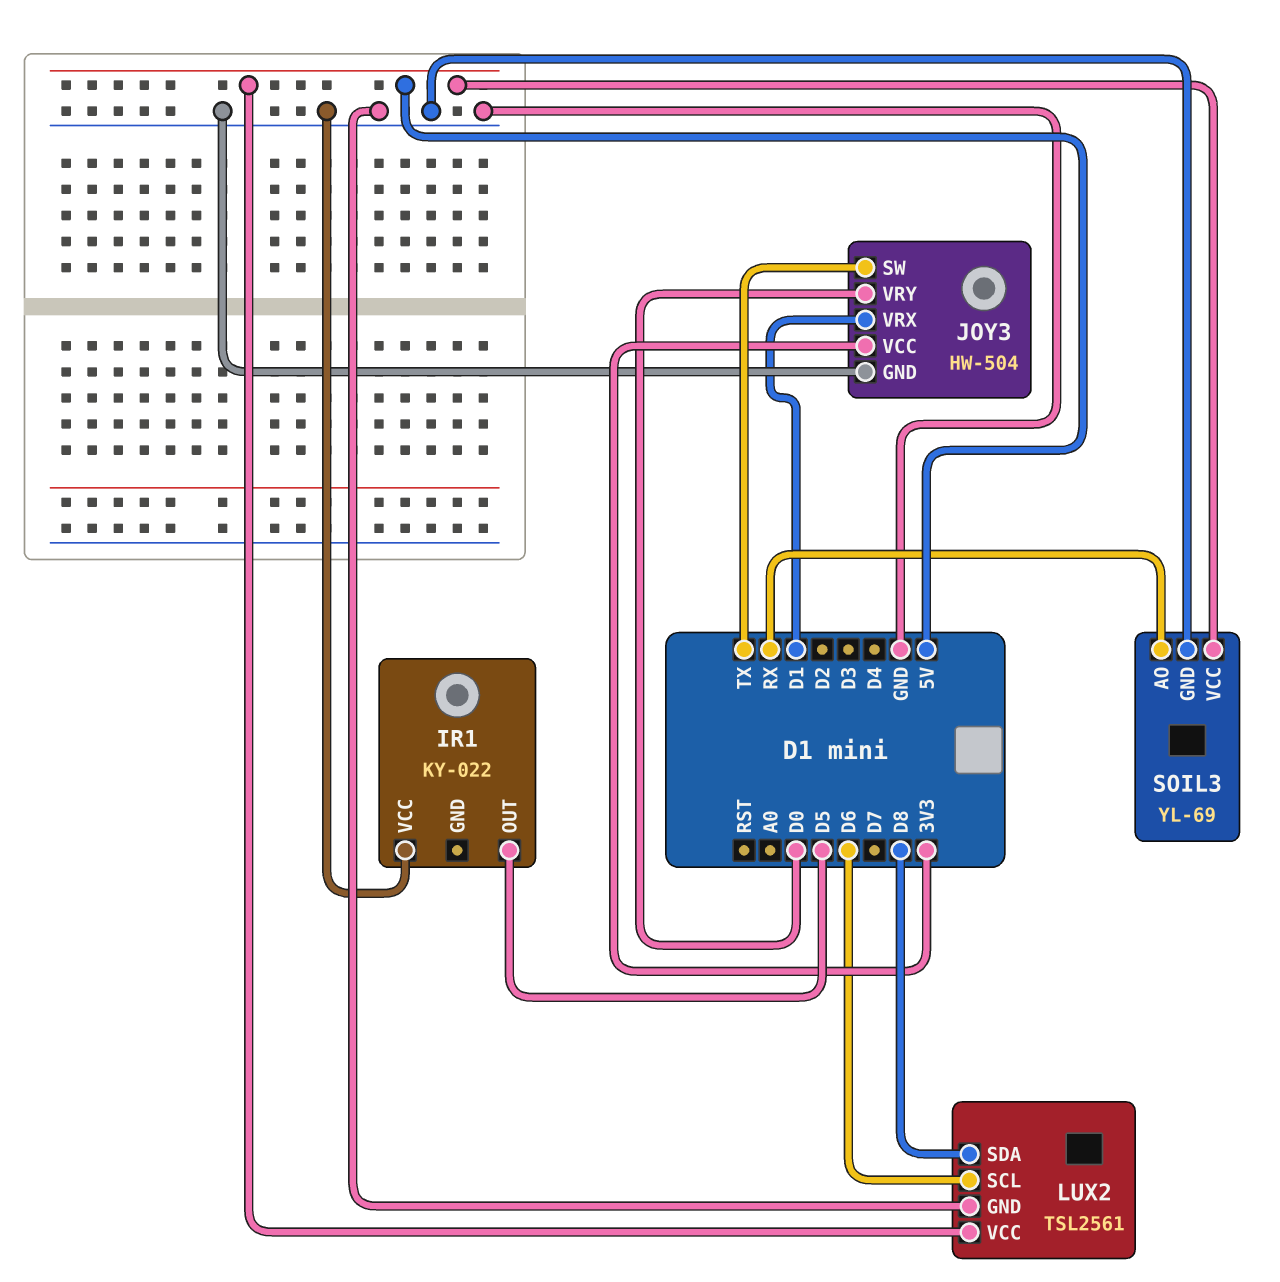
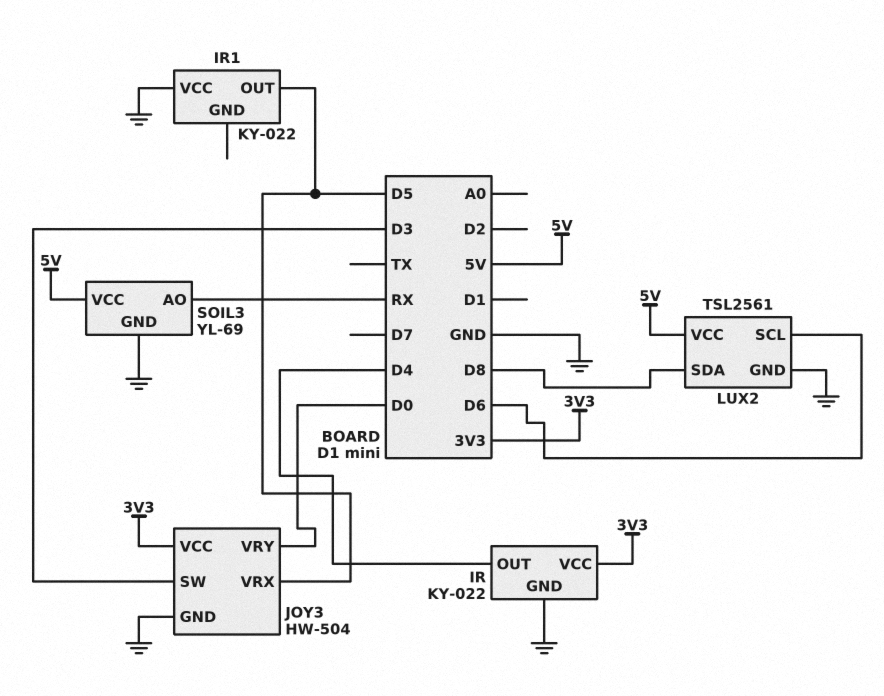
IR: none -> KY-022
IR pin GND: none -> GND
IR pin OUT: none -> D4
IR pin VCC: none -> 3V3
JOY3 pin SW: TX -> D3
JOY3 pin VRX: D1 -> D5

